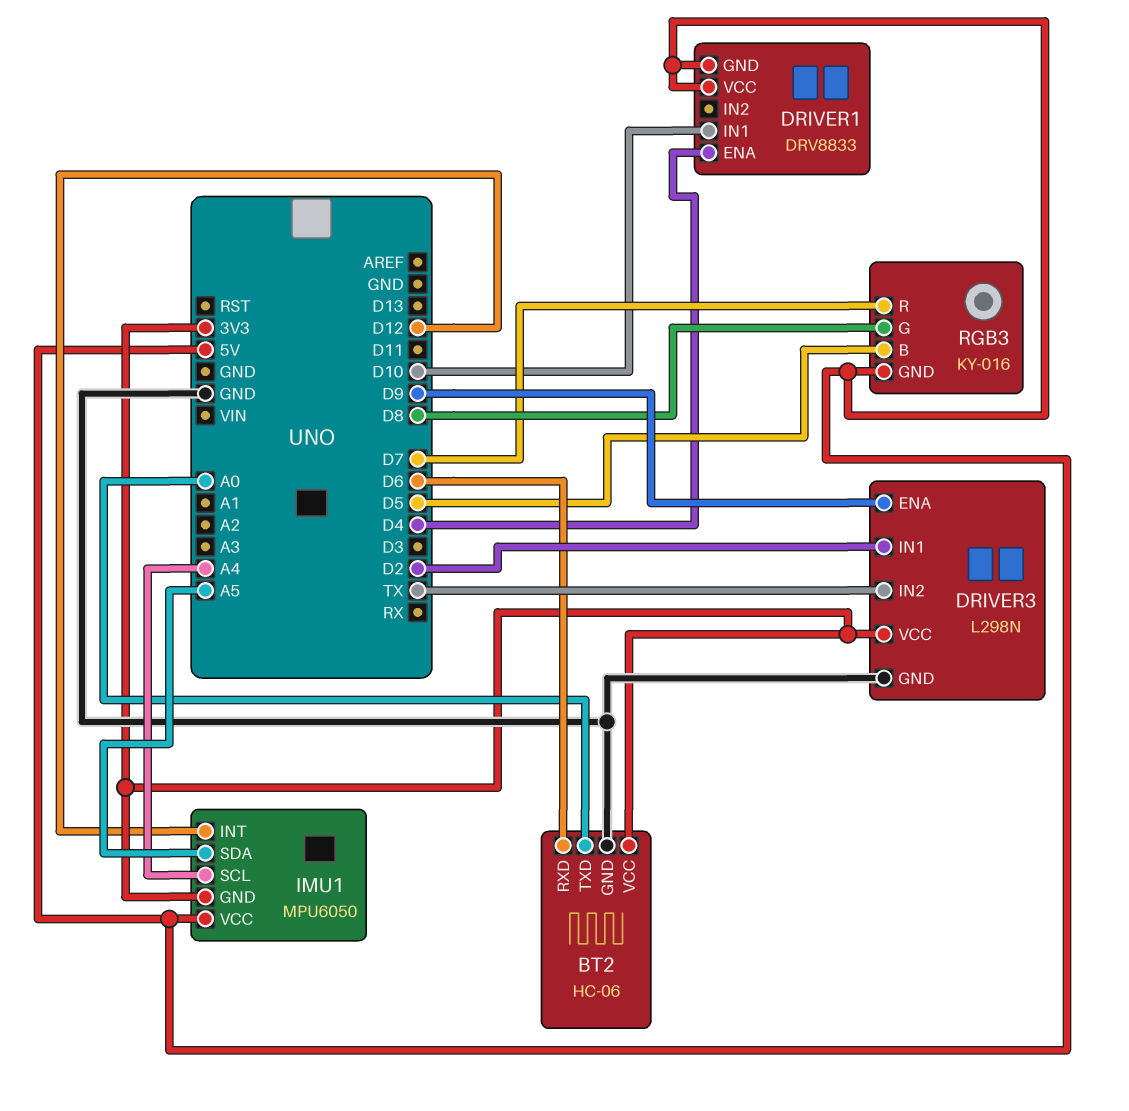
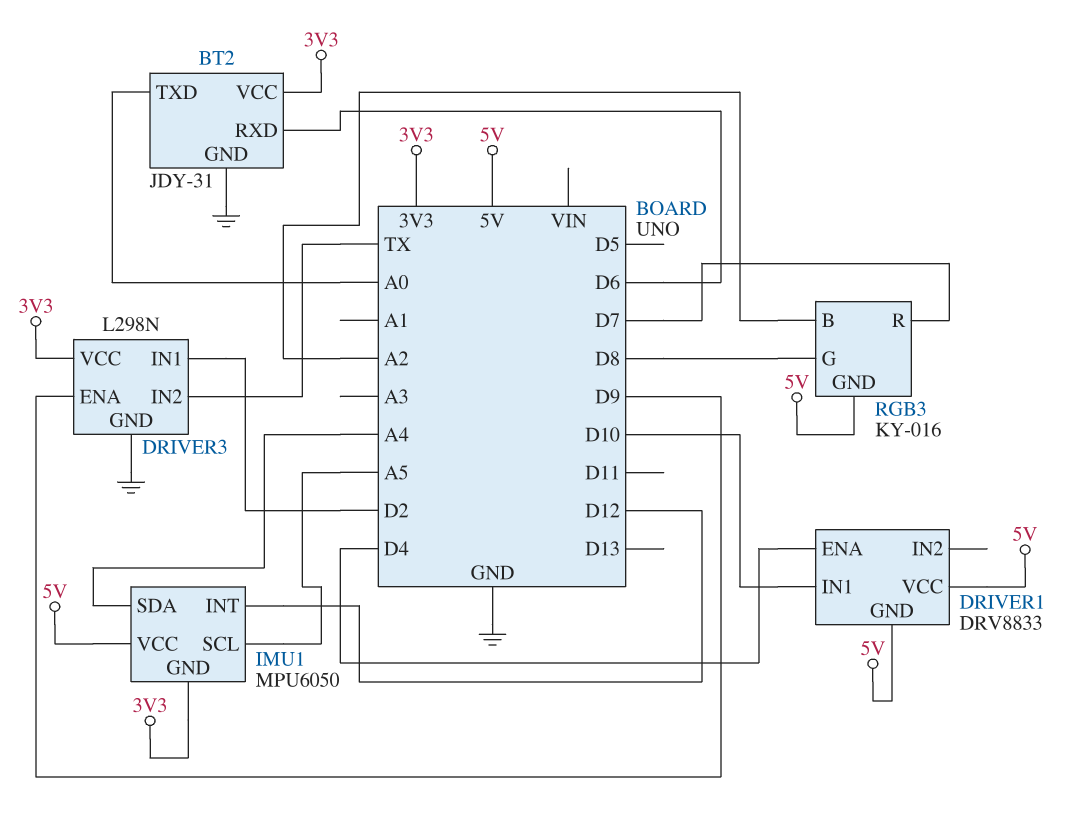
BT2: HC-06 -> JDY-31
IMU1 pin SCL: A4 -> A5
IMU1 pin SDA: A5 -> A4
RGB3 pin B: D5 -> A2

